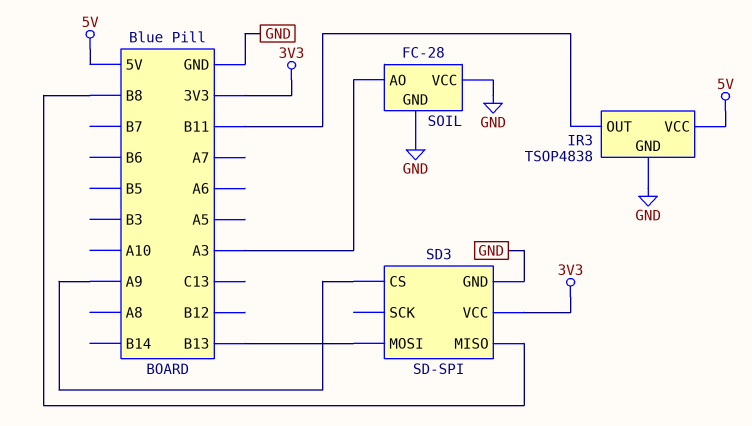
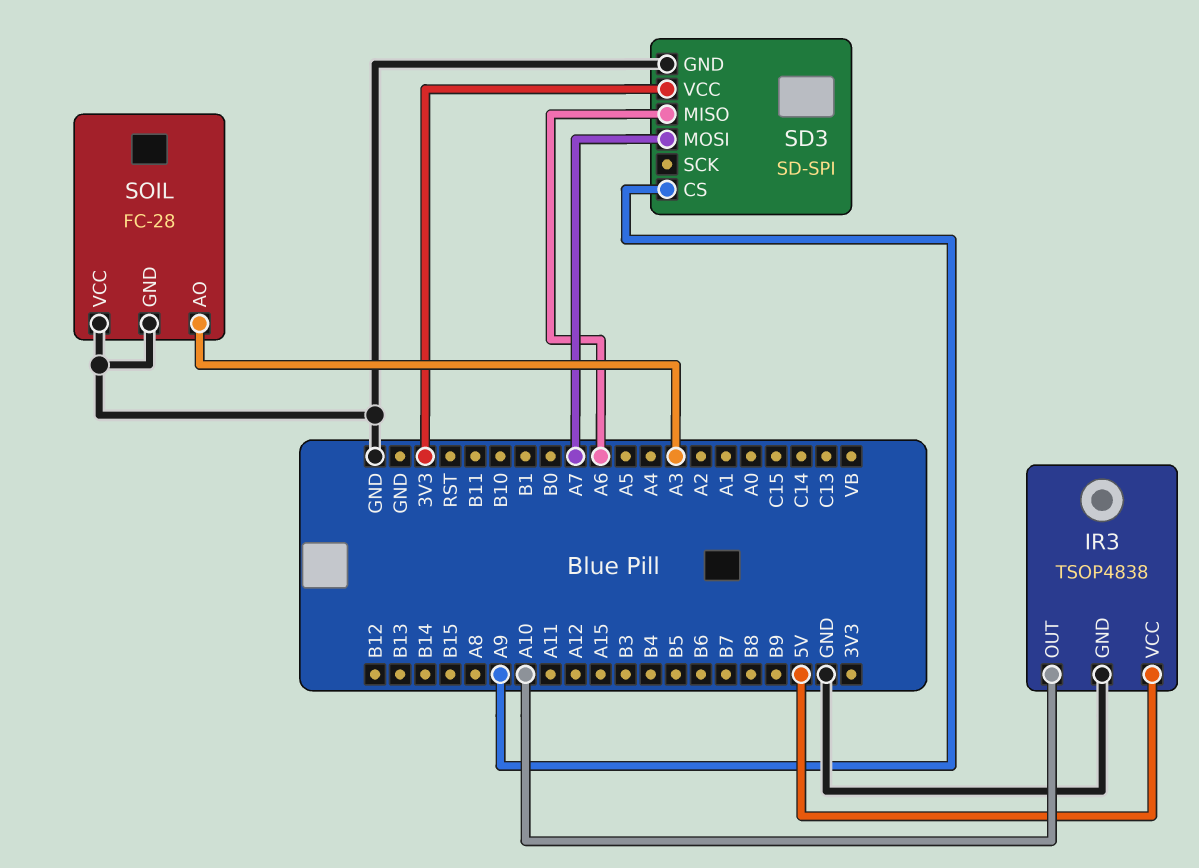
IR3 pin OUT: B11 -> A10
SD3 pin MISO: B8 -> A6
SD3 pin MOSI: B13 -> A7

